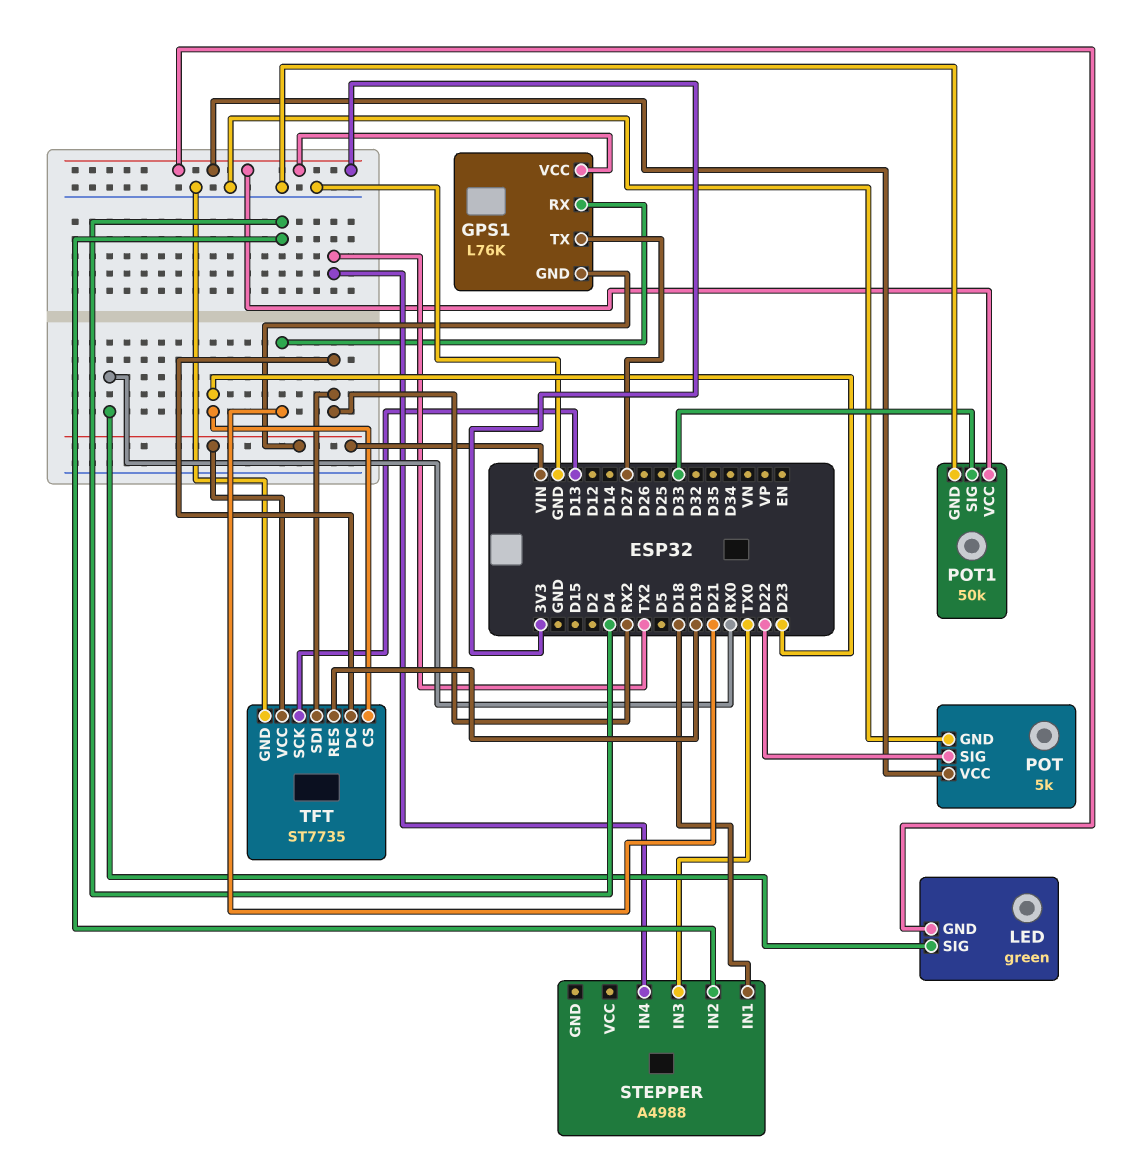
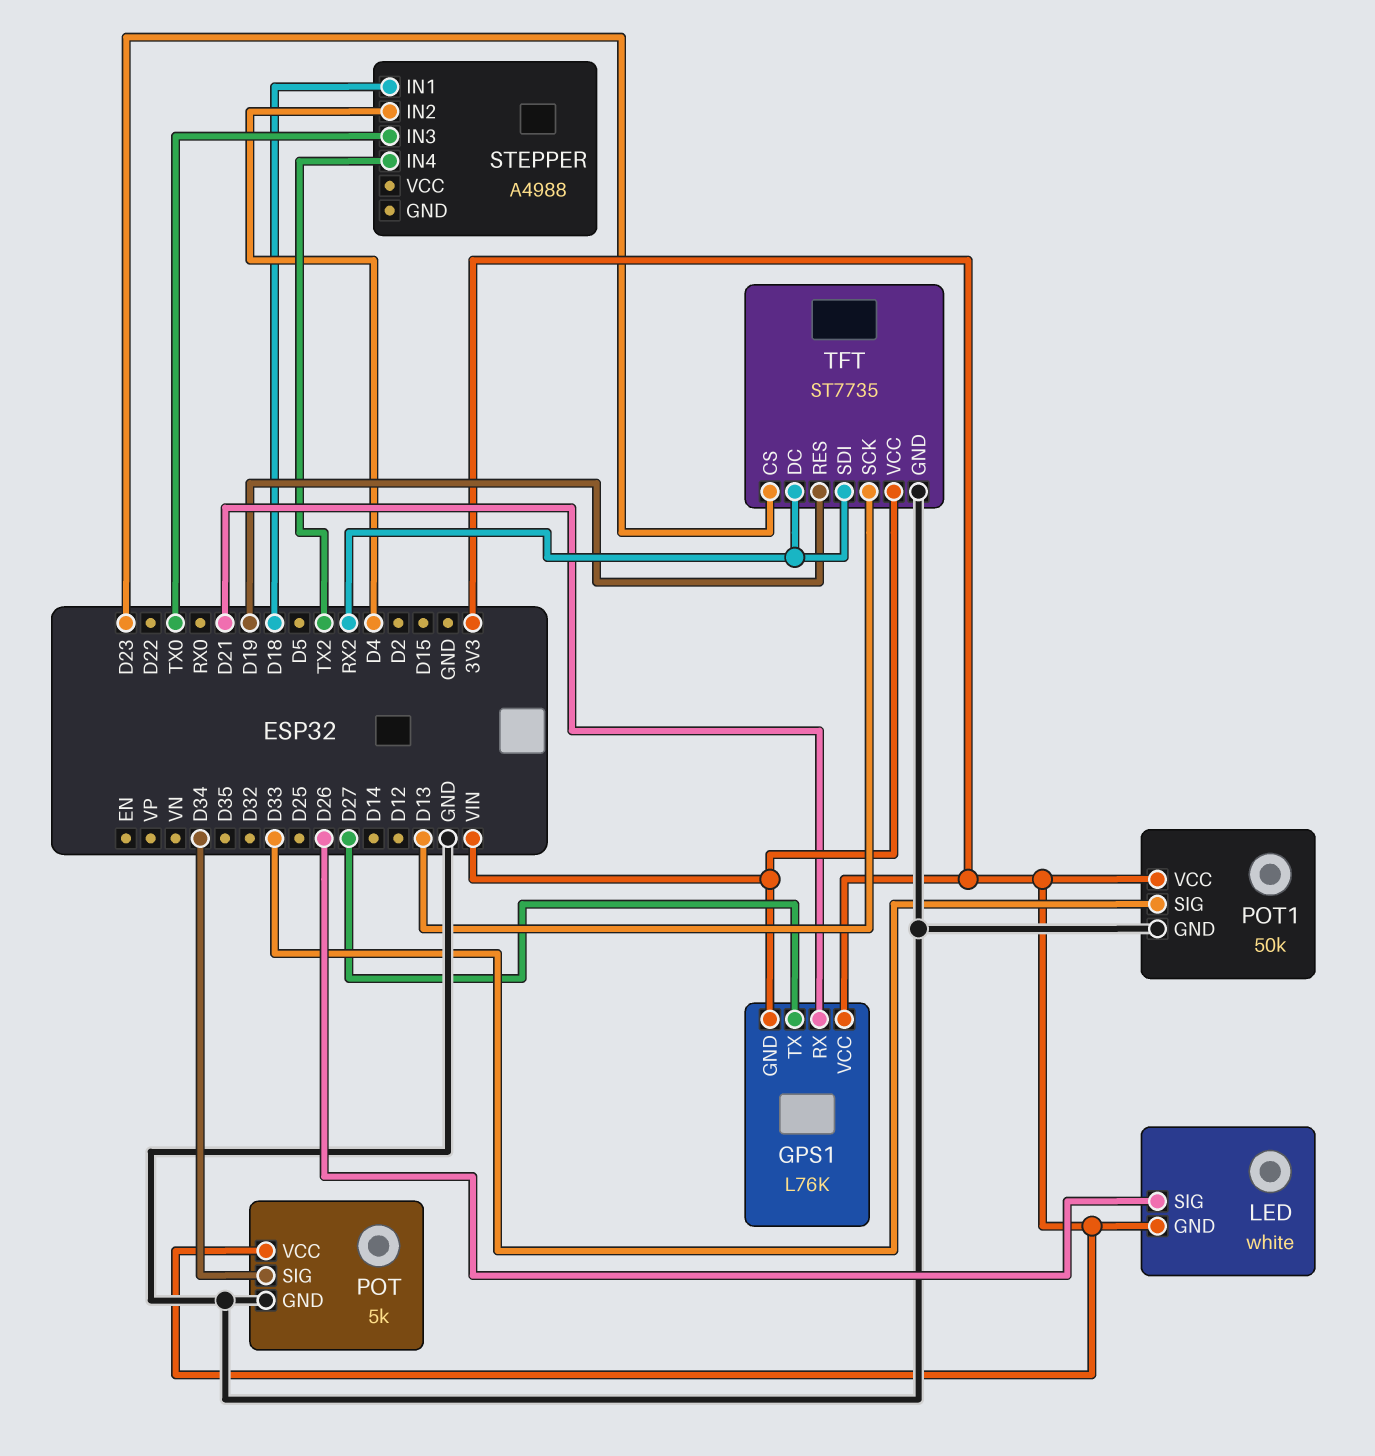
LED: green -> white
LED pin SIG: RX0 -> D26
POT pin SIG: D22 -> D34

